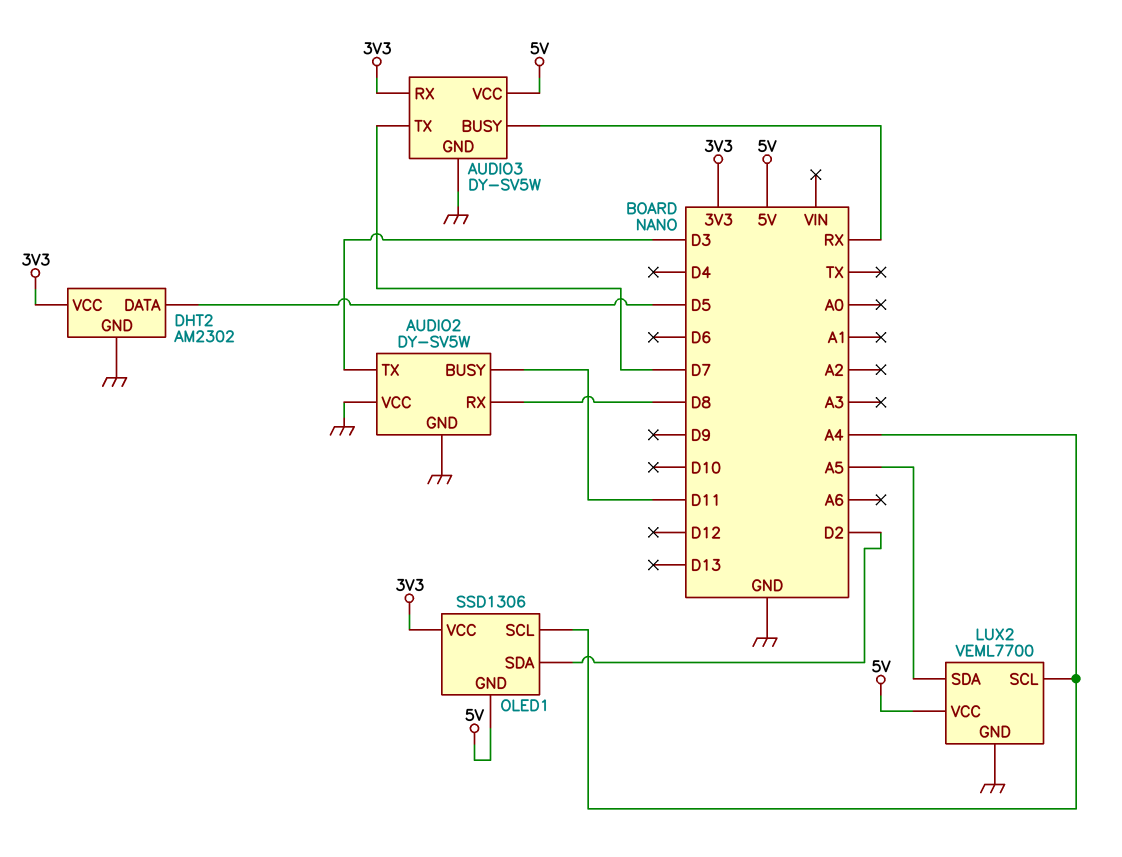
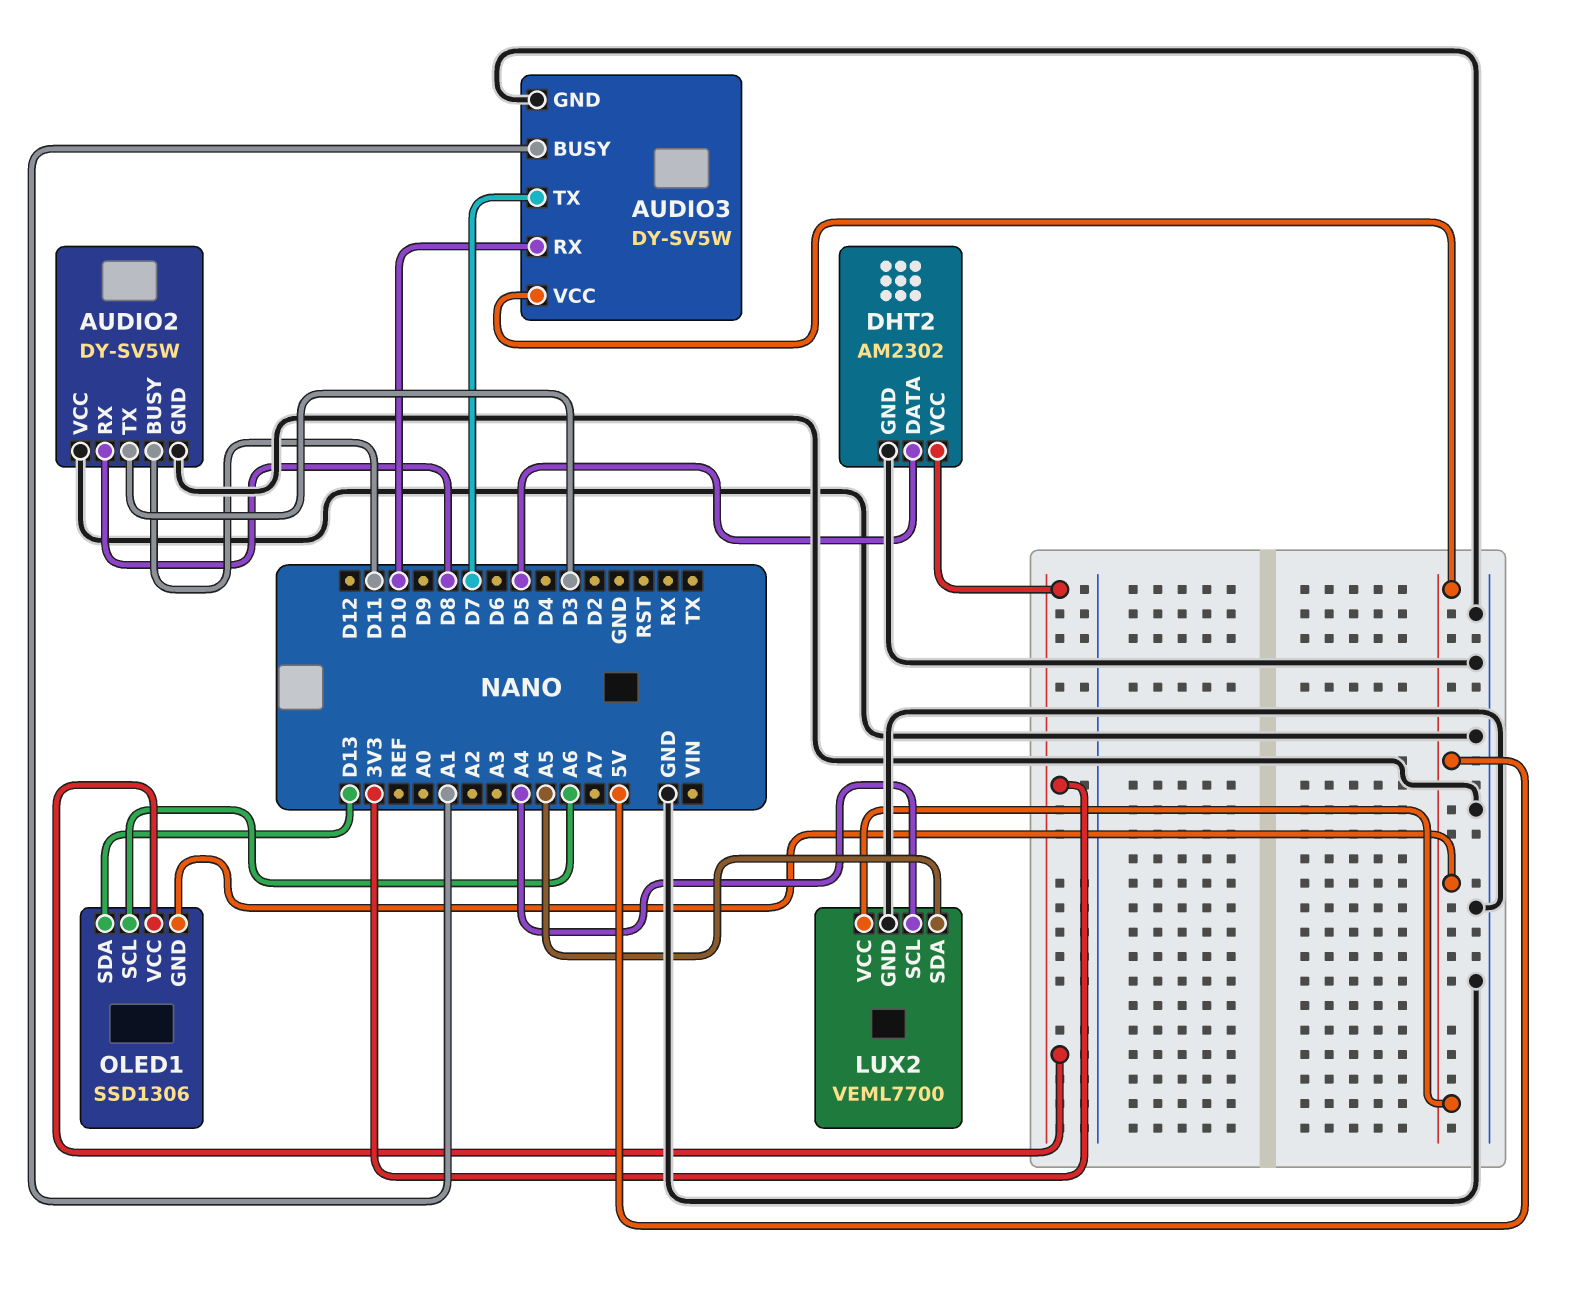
AUDIO3 pin BUSY: RX -> A1
AUDIO3 pin RX: 3V3 -> D10
OLED1 pin SCL: A4 -> A6
OLED1 pin SDA: D2 -> D13

